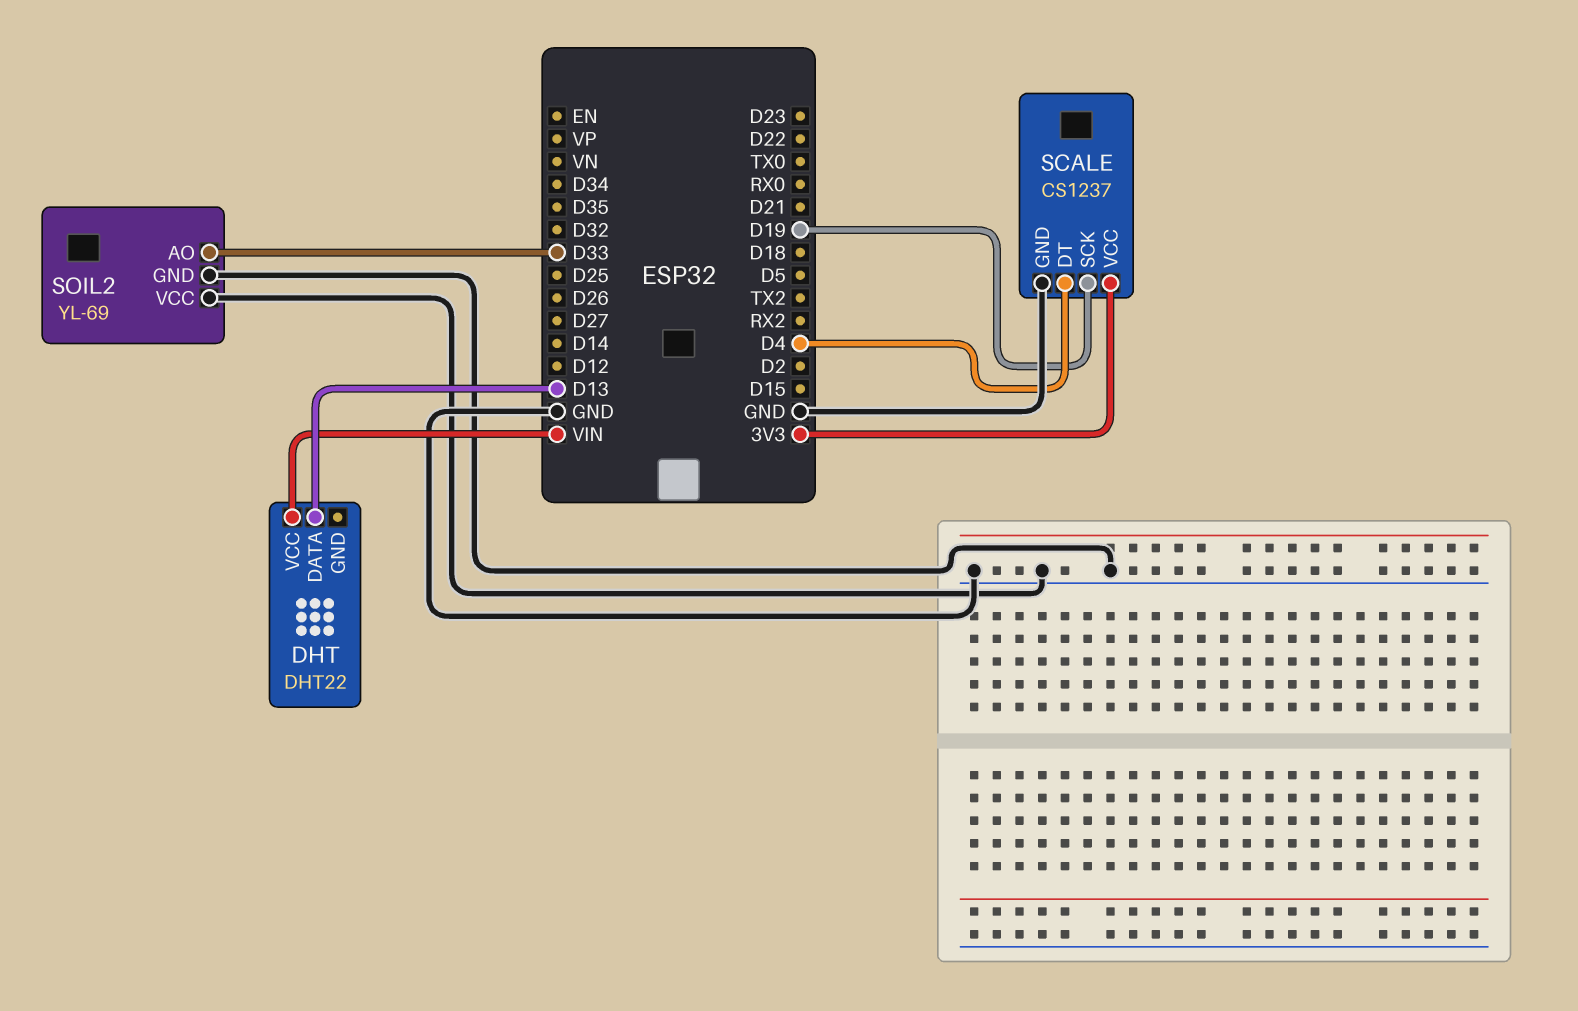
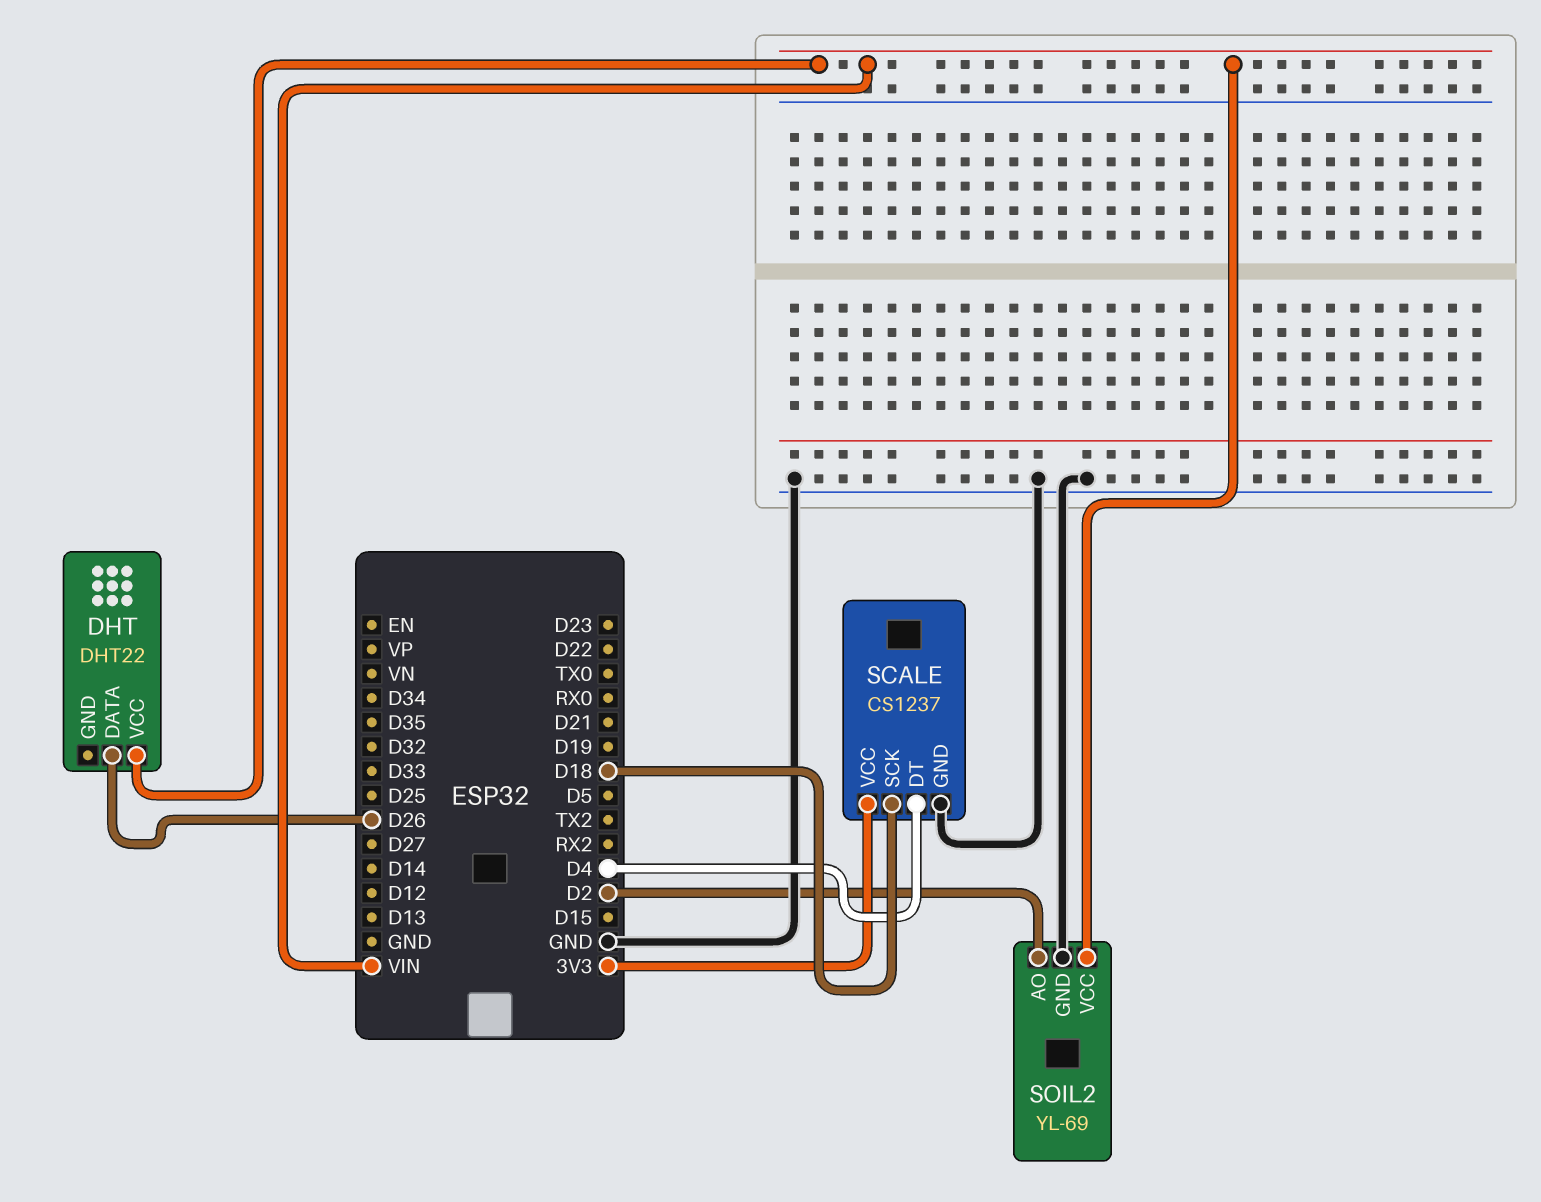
DHT pin DATA: D13 -> D26
SCALE pin SCK: D19 -> D18
SOIL2 pin AO: D33 -> D2
SOIL2 pin VCC: GND -> VIN

